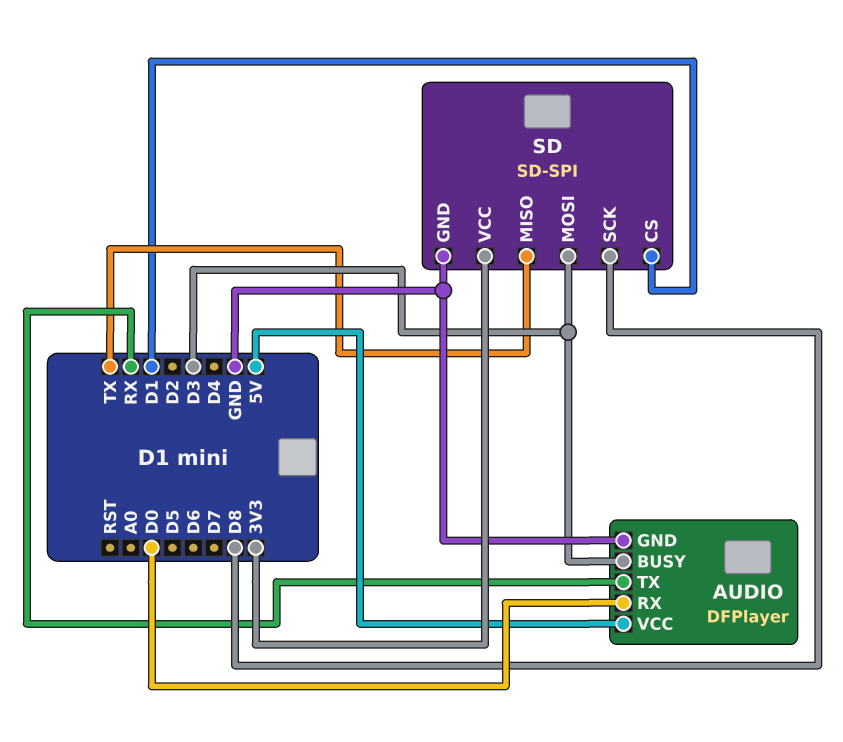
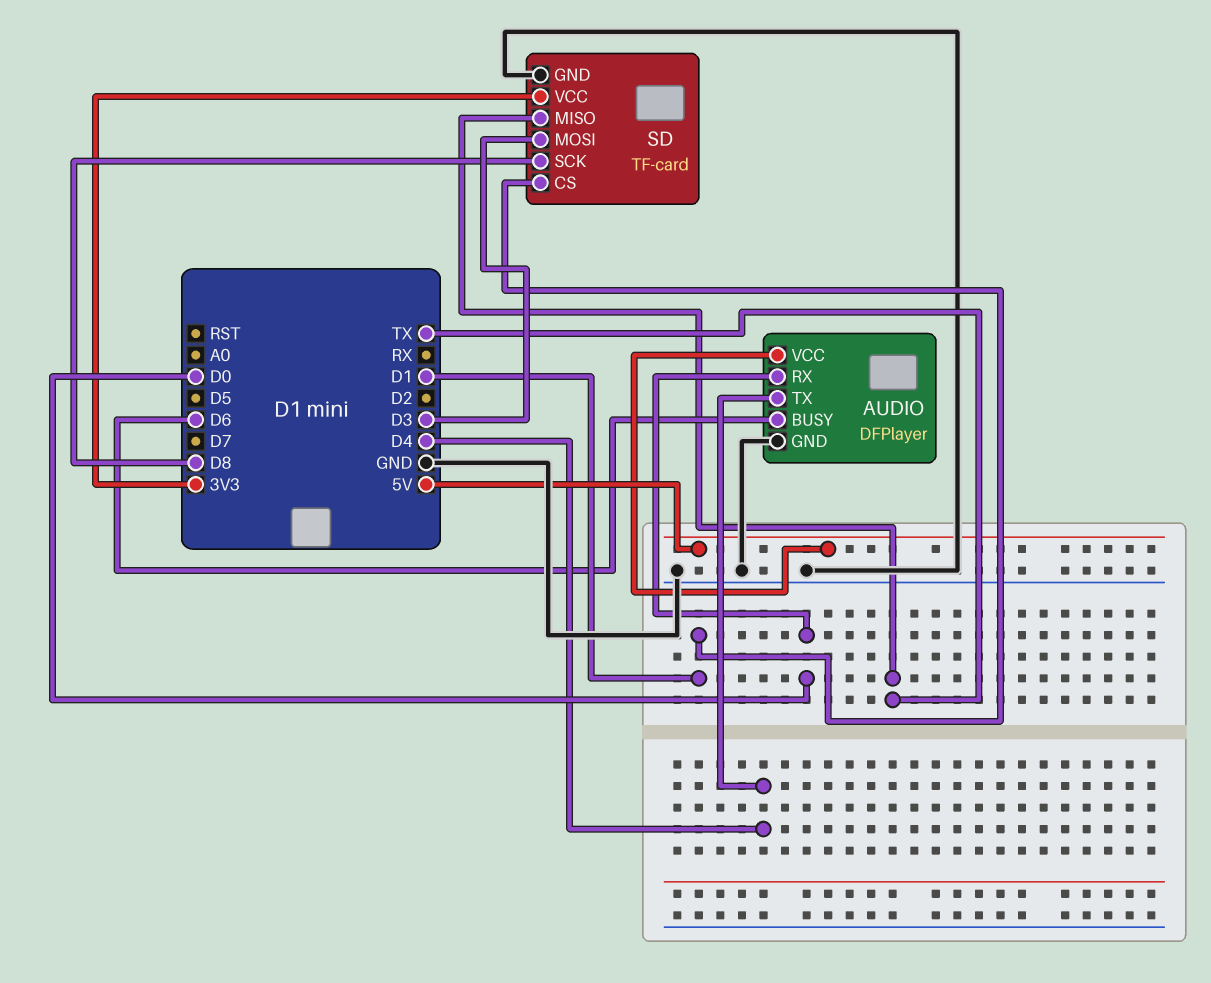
AUDIO pin BUSY: D3 -> D6
AUDIO pin TX: RX -> D4
SD: SD-SPI -> TF-card

